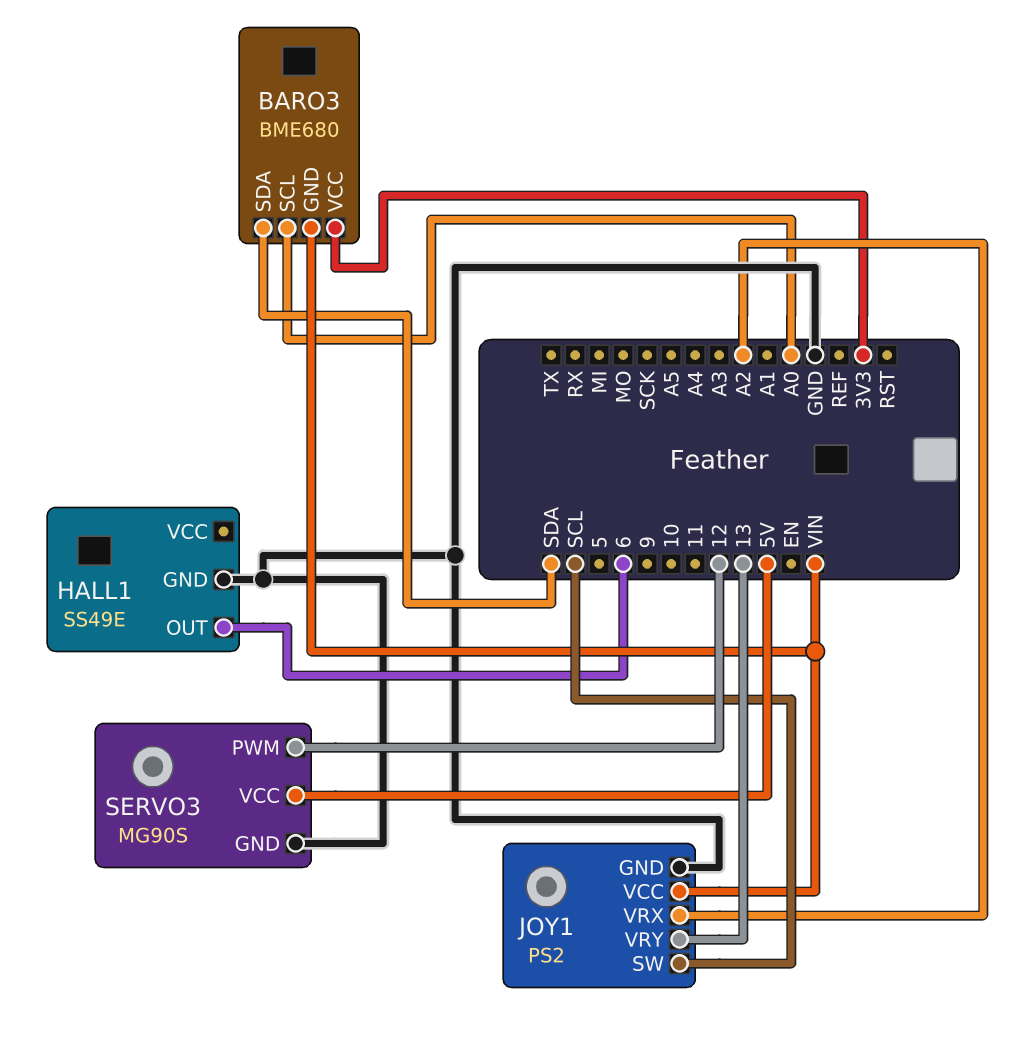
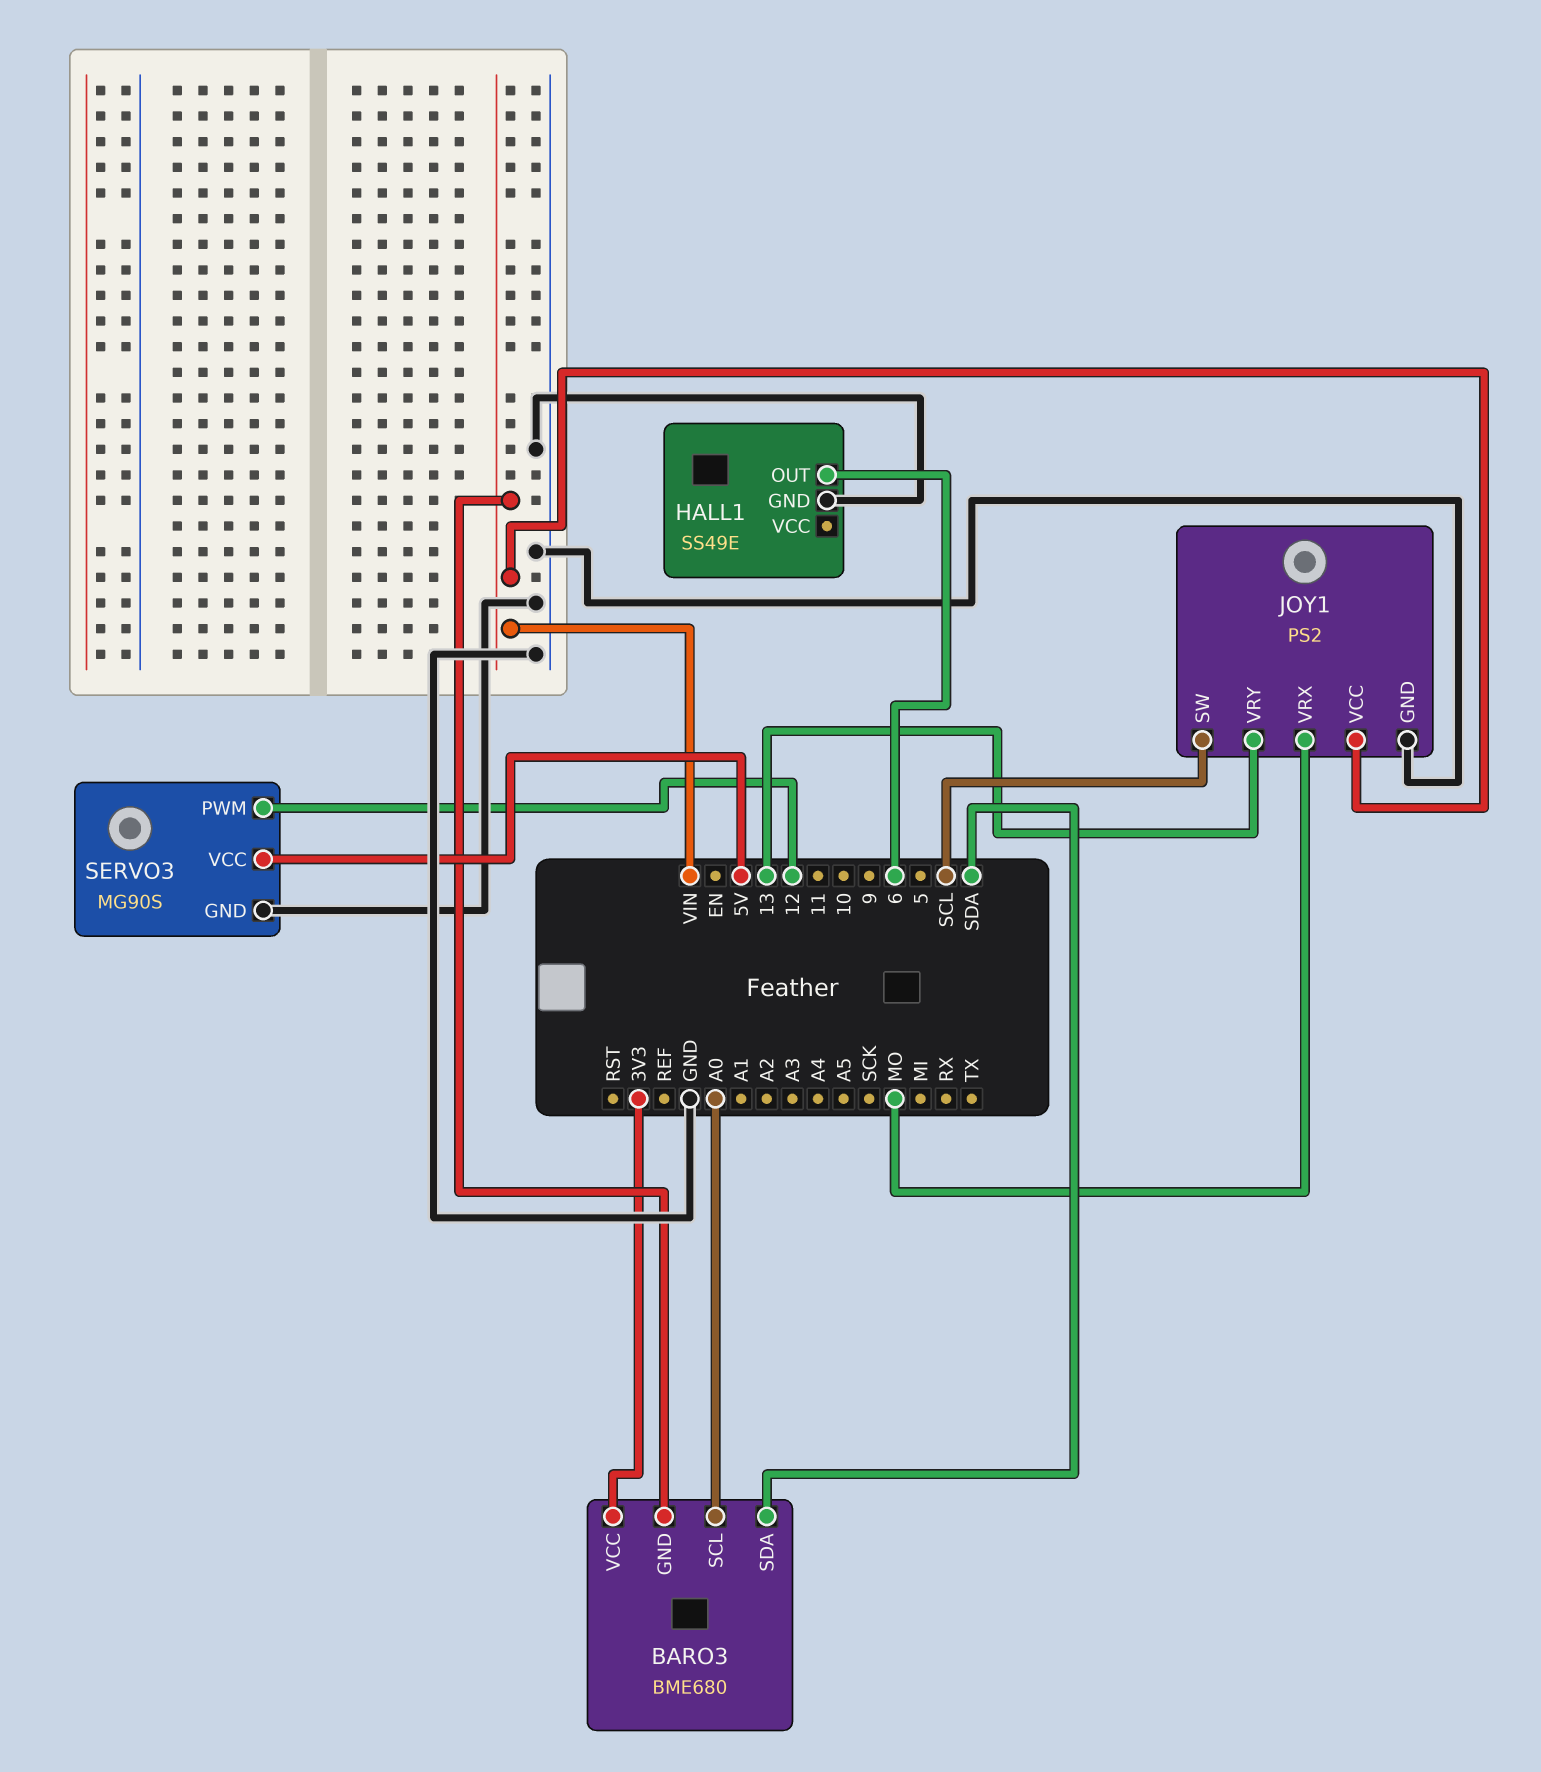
JOY1 pin VRX: A2 -> MO

